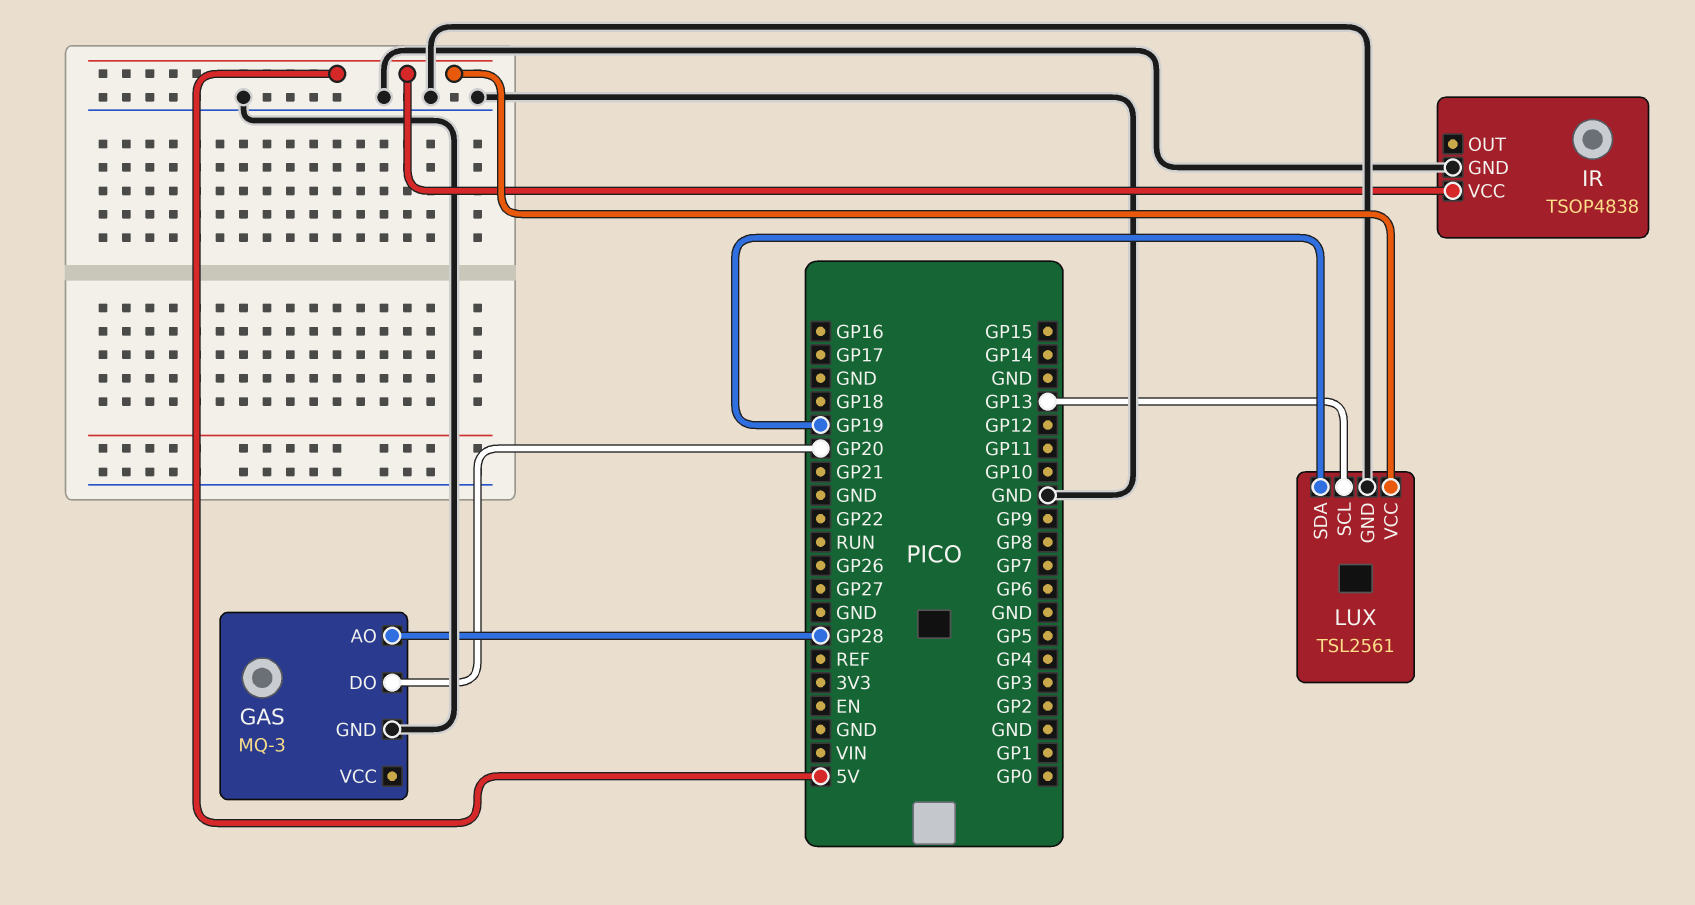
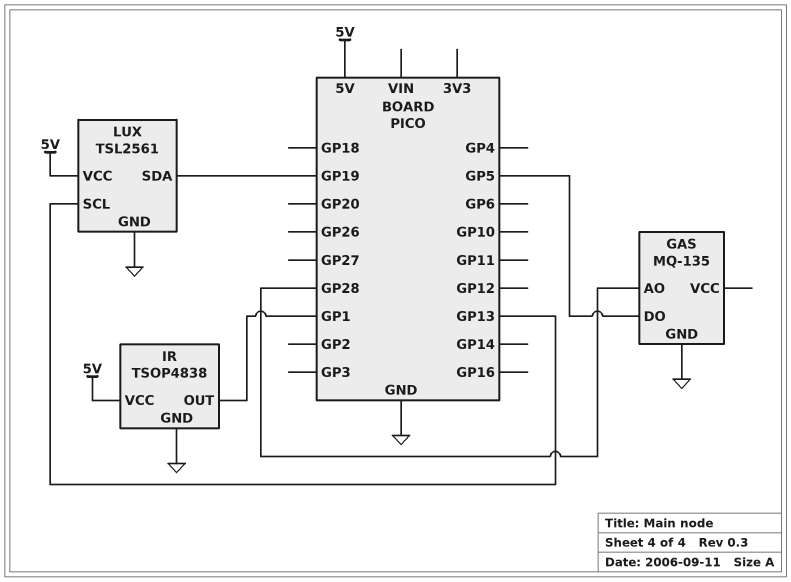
GAS: MQ-3 -> MQ-135
GAS pin DO: GP20 -> GP5
IR pin OUT: none -> GP1

